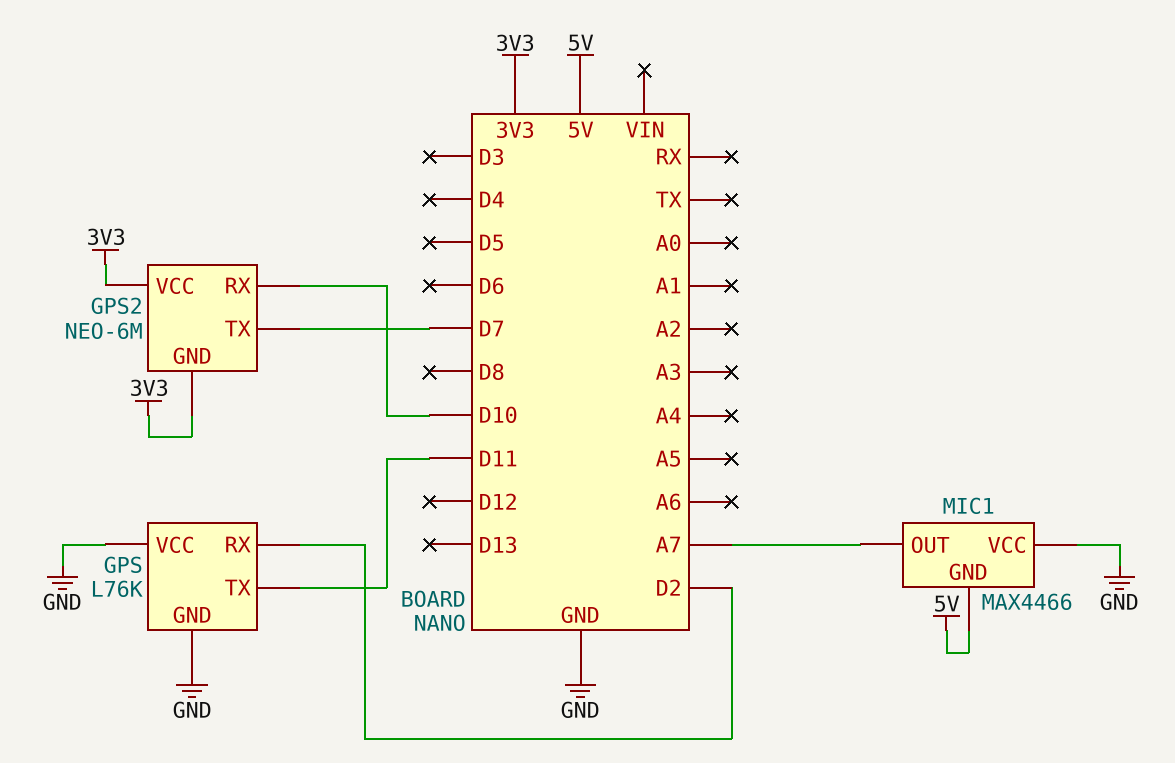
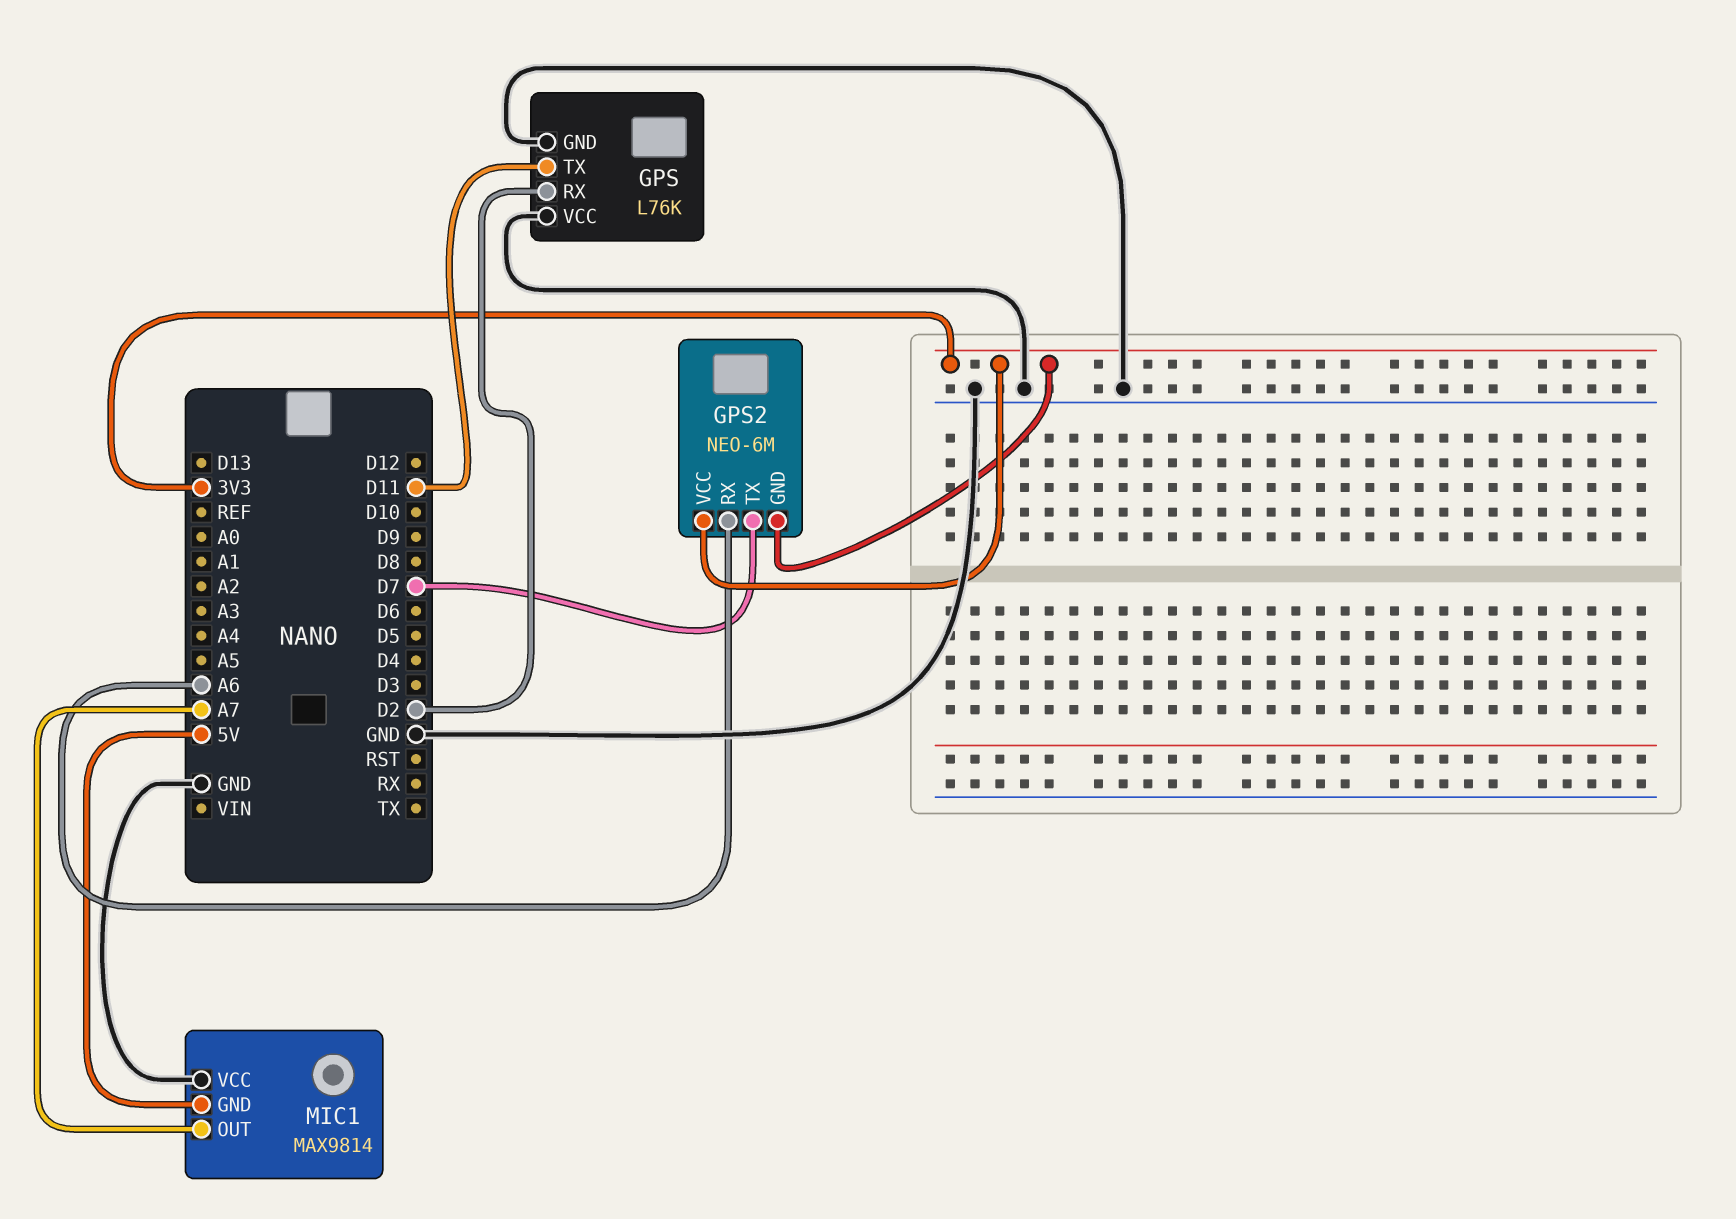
GPS2 pin RX: D10 -> A6
MIC1: MAX4466 -> MAX9814

